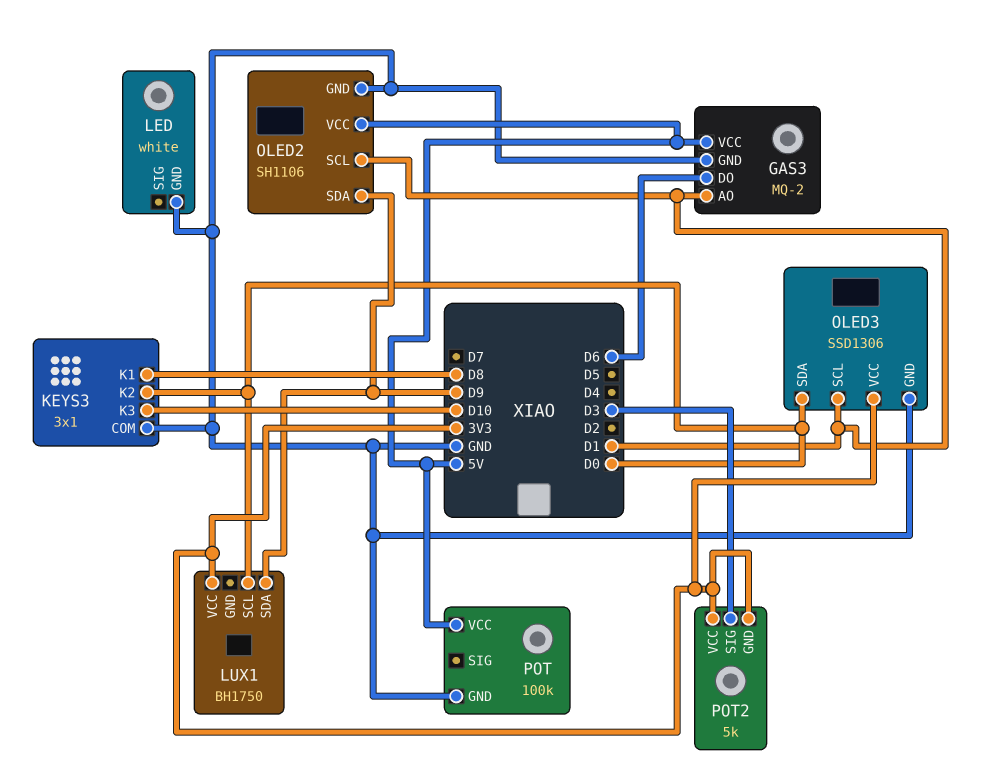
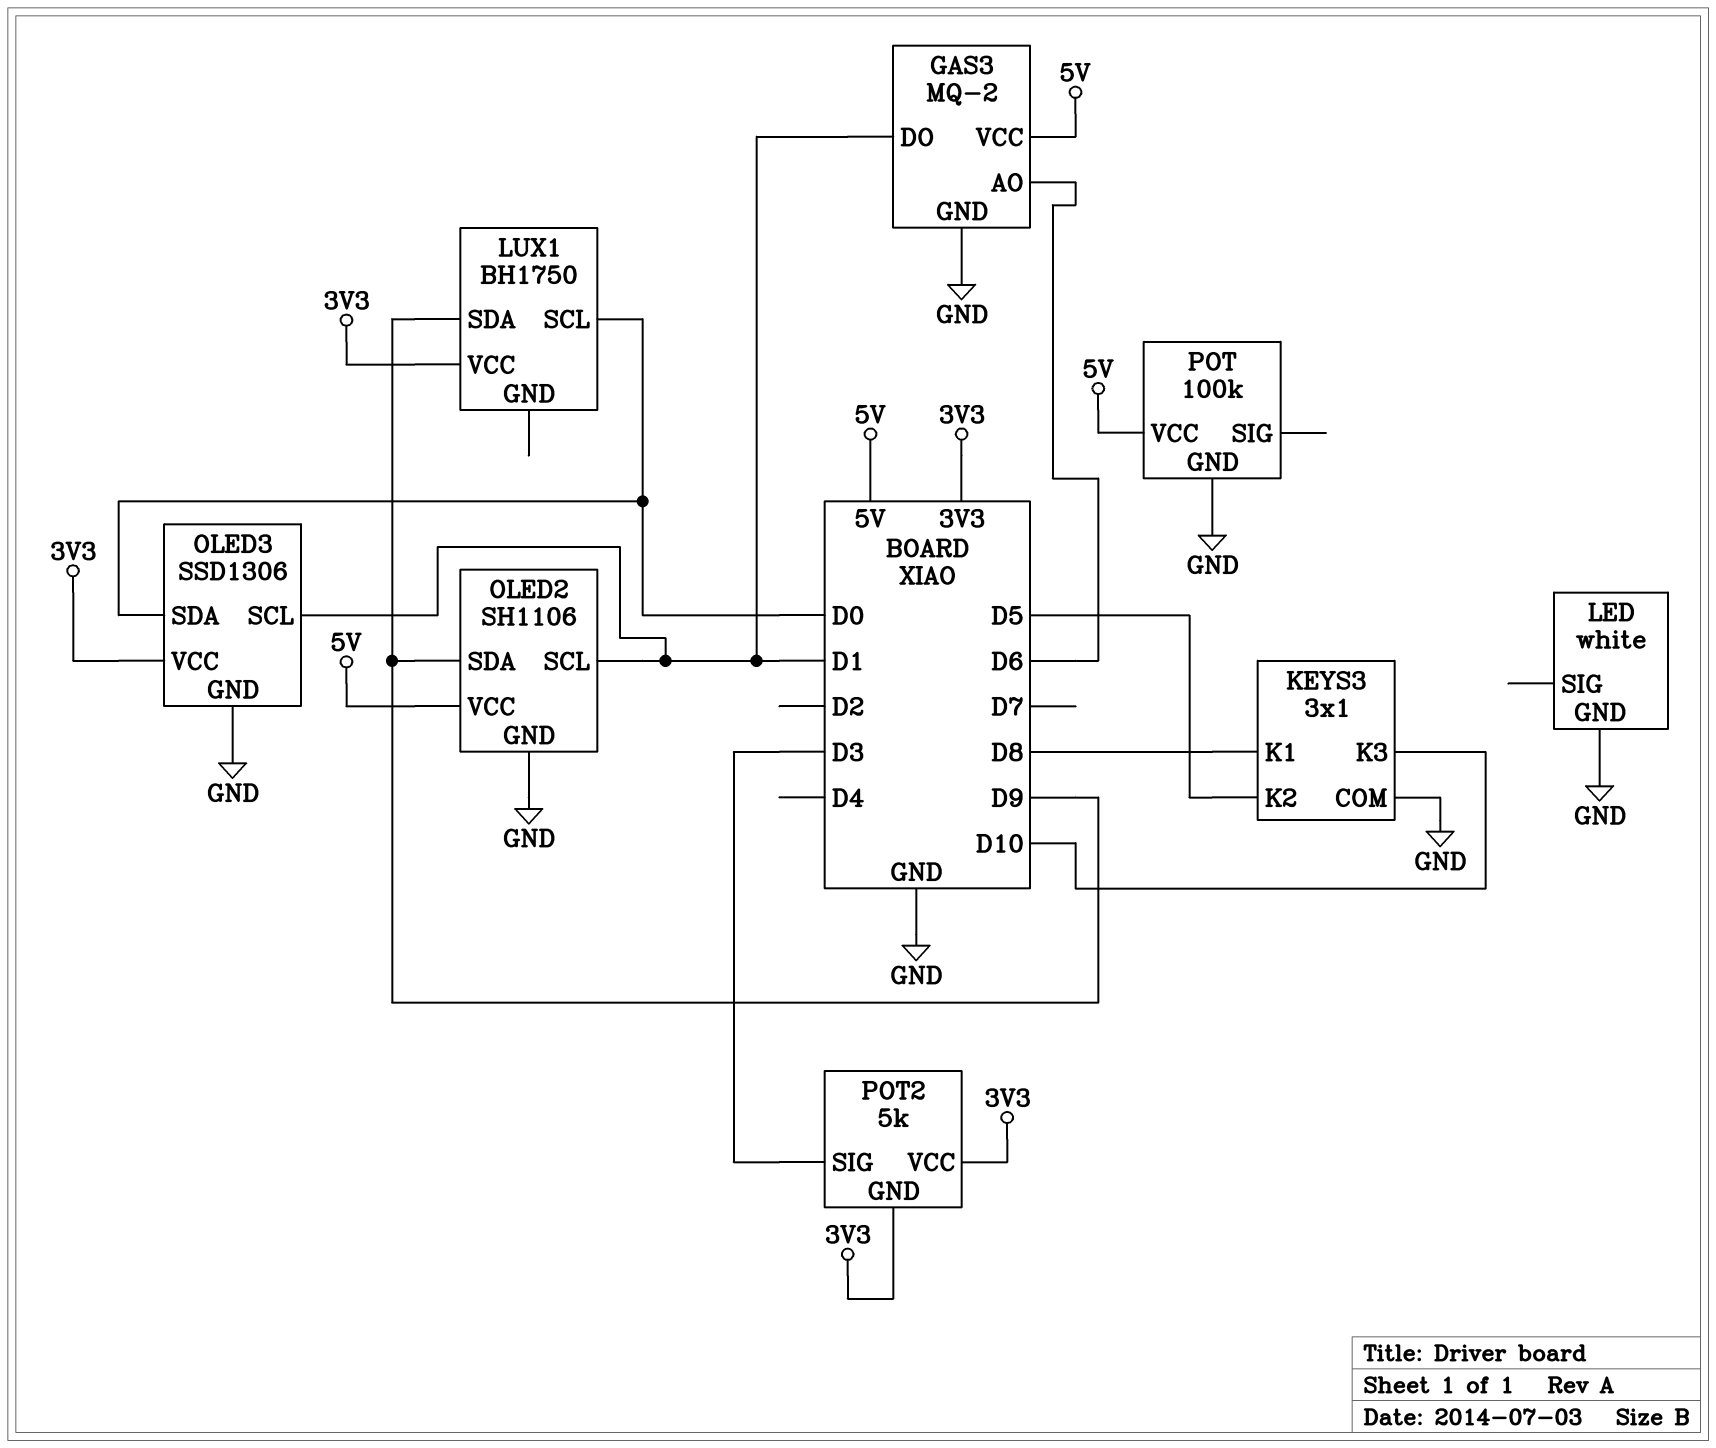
GAS3 pin AO: D1 -> D6
GAS3 pin DO: D6 -> D1
KEYS3 pin K2: D0 -> D5

